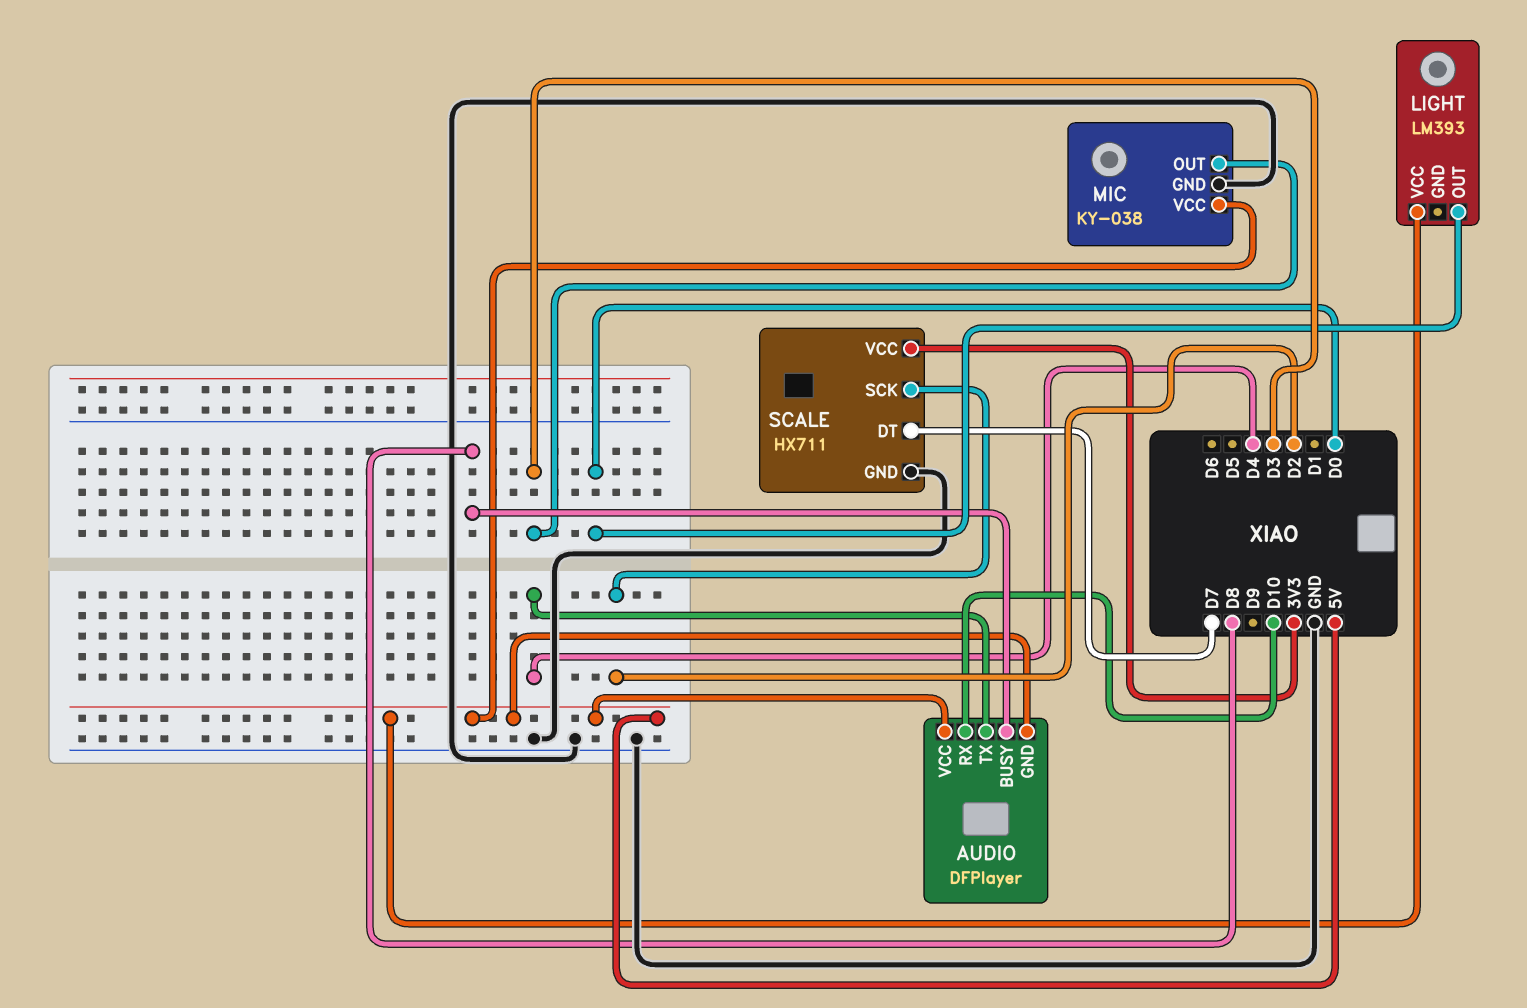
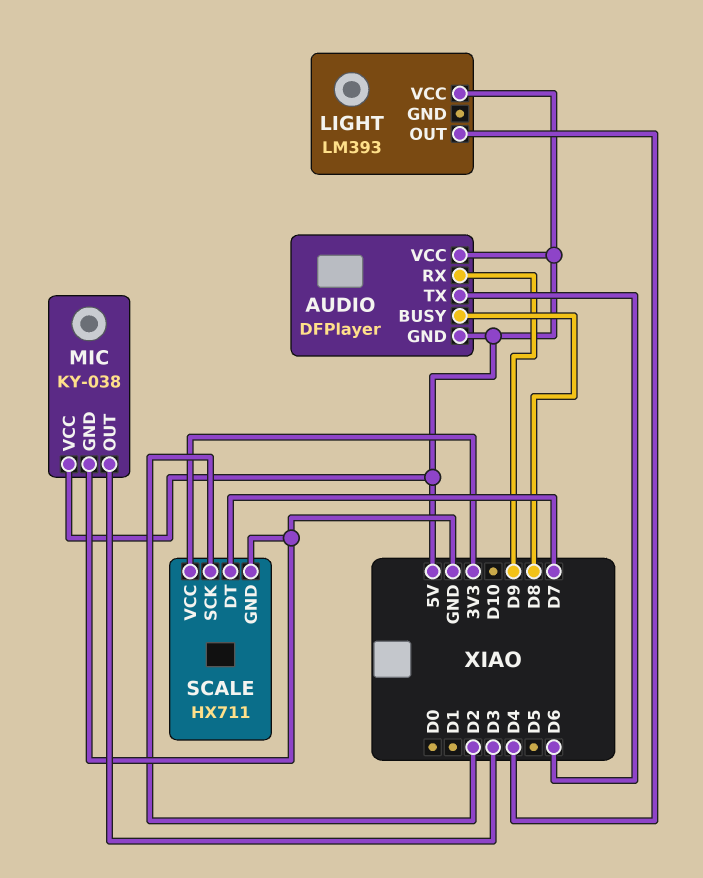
AUDIO pin RX: D10 -> D9
AUDIO pin TX: D4 -> D6
LIGHT pin OUT: D0 -> D4

